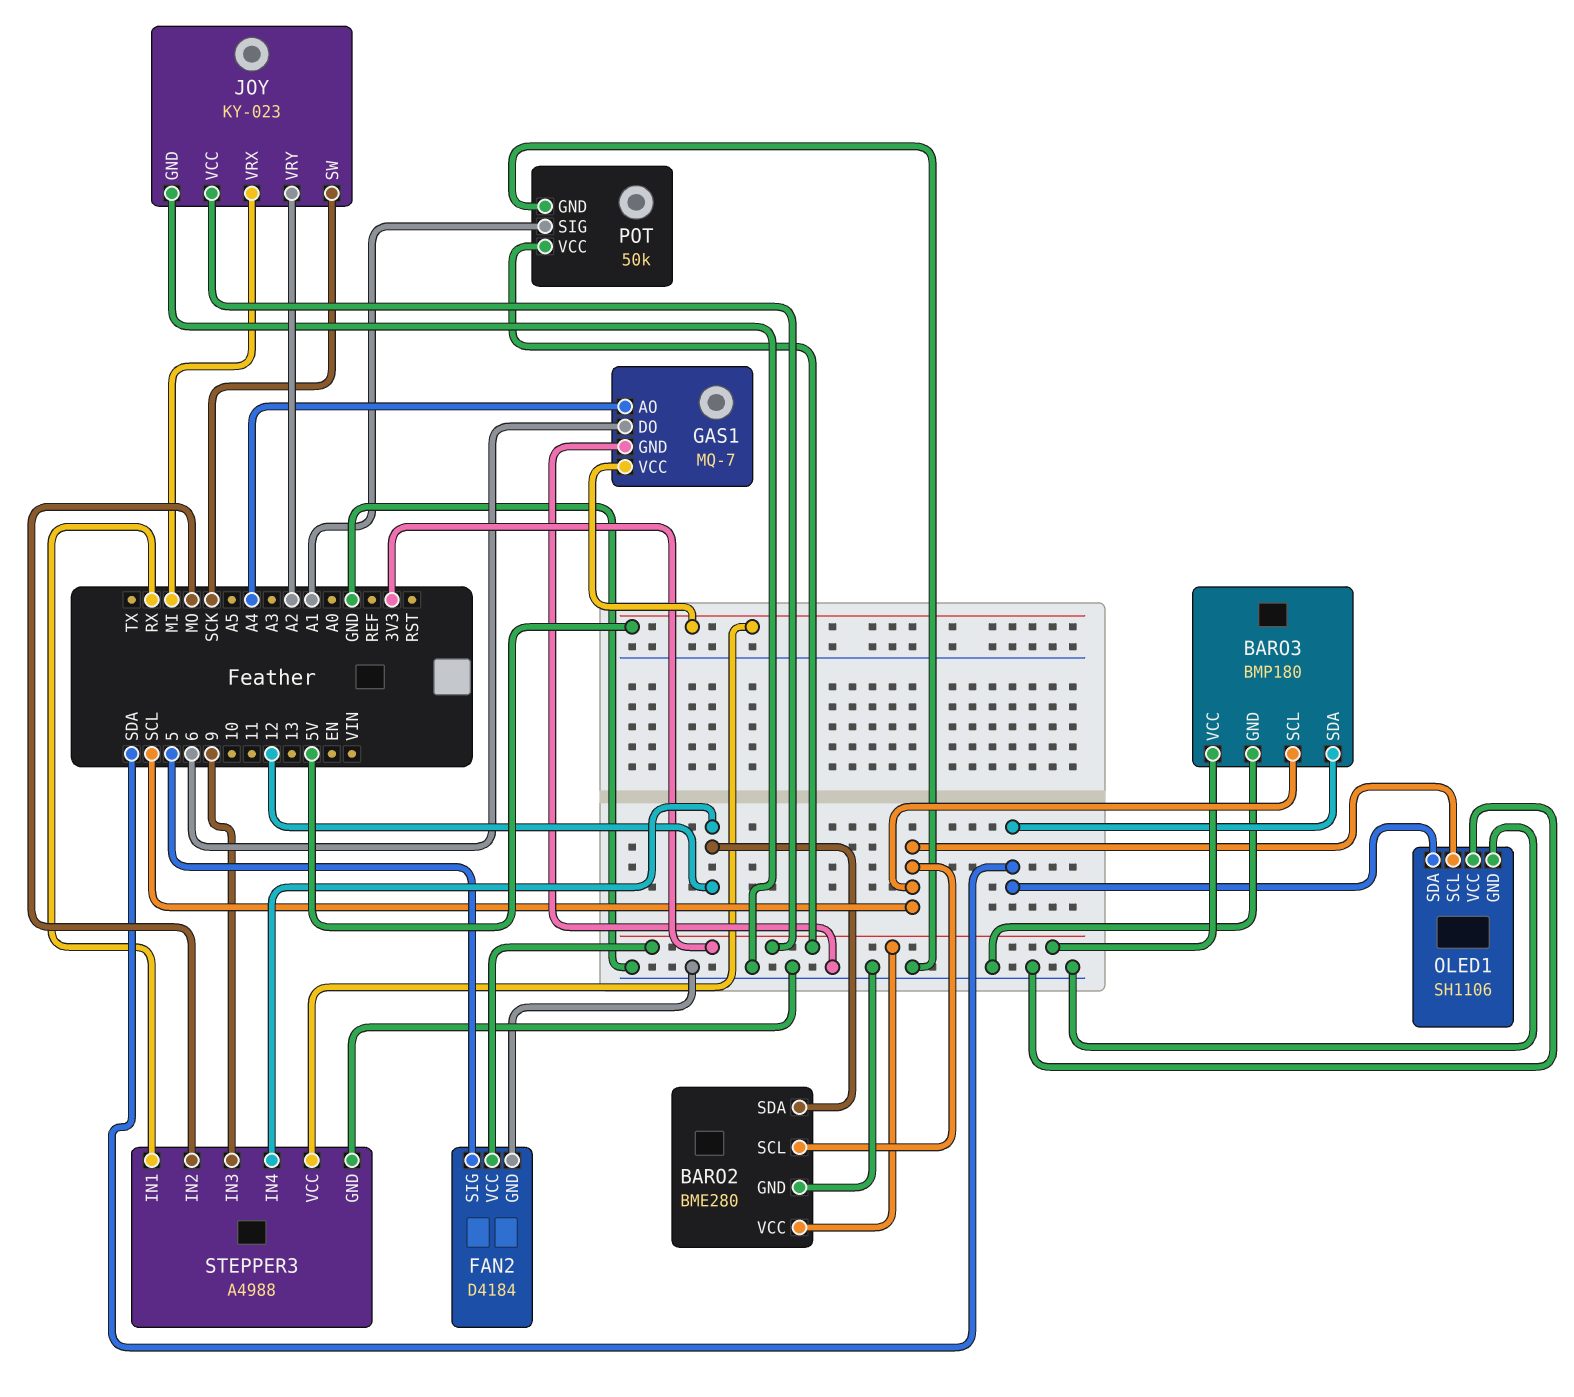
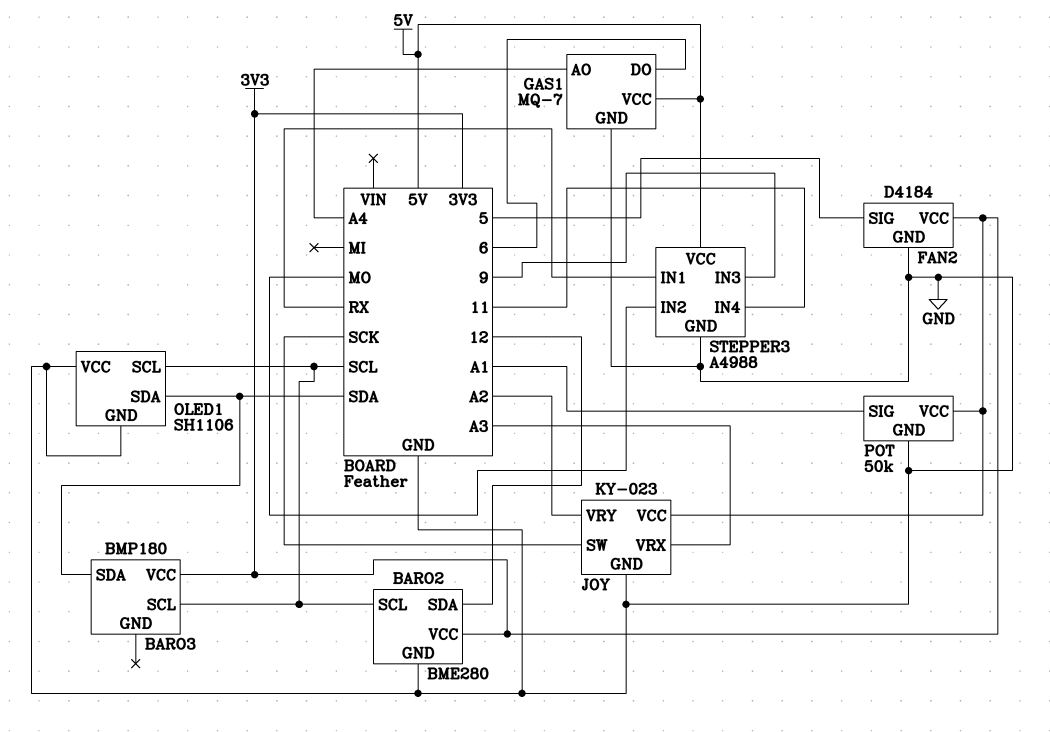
BARO3 pin GND: GND -> none
JOY pin VRX: MI -> A3
STEPPER3 pin IN4: 12 -> 11

